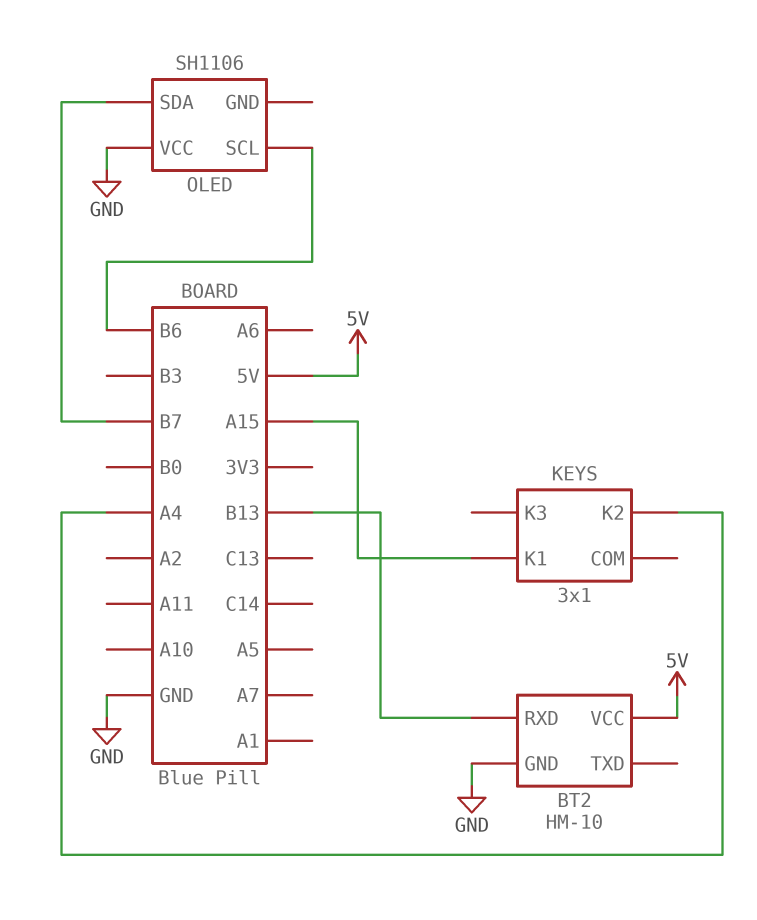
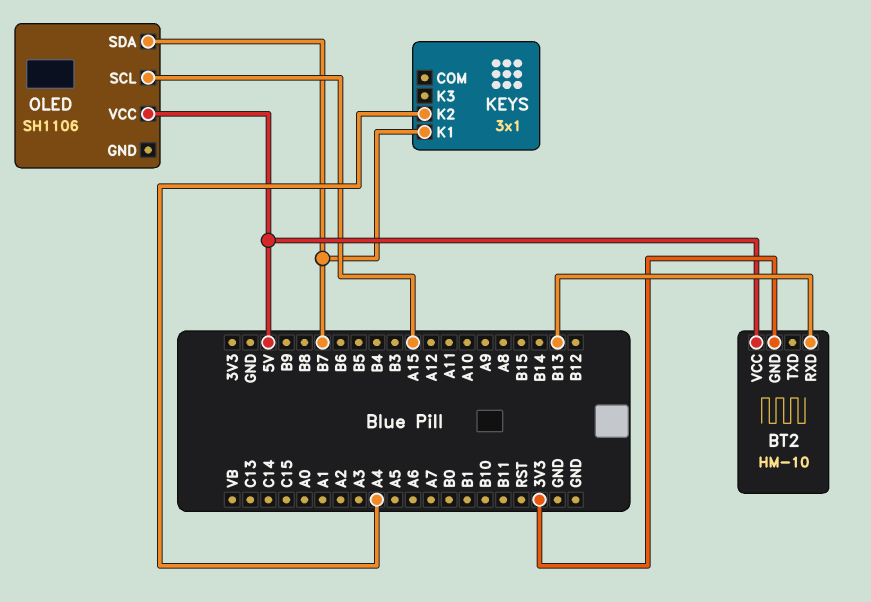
BT2 pin GND: GND -> 3V3
KEYS pin K1: A15 -> B7
OLED pin SCL: B6 -> A15
OLED pin VCC: GND -> 5V

